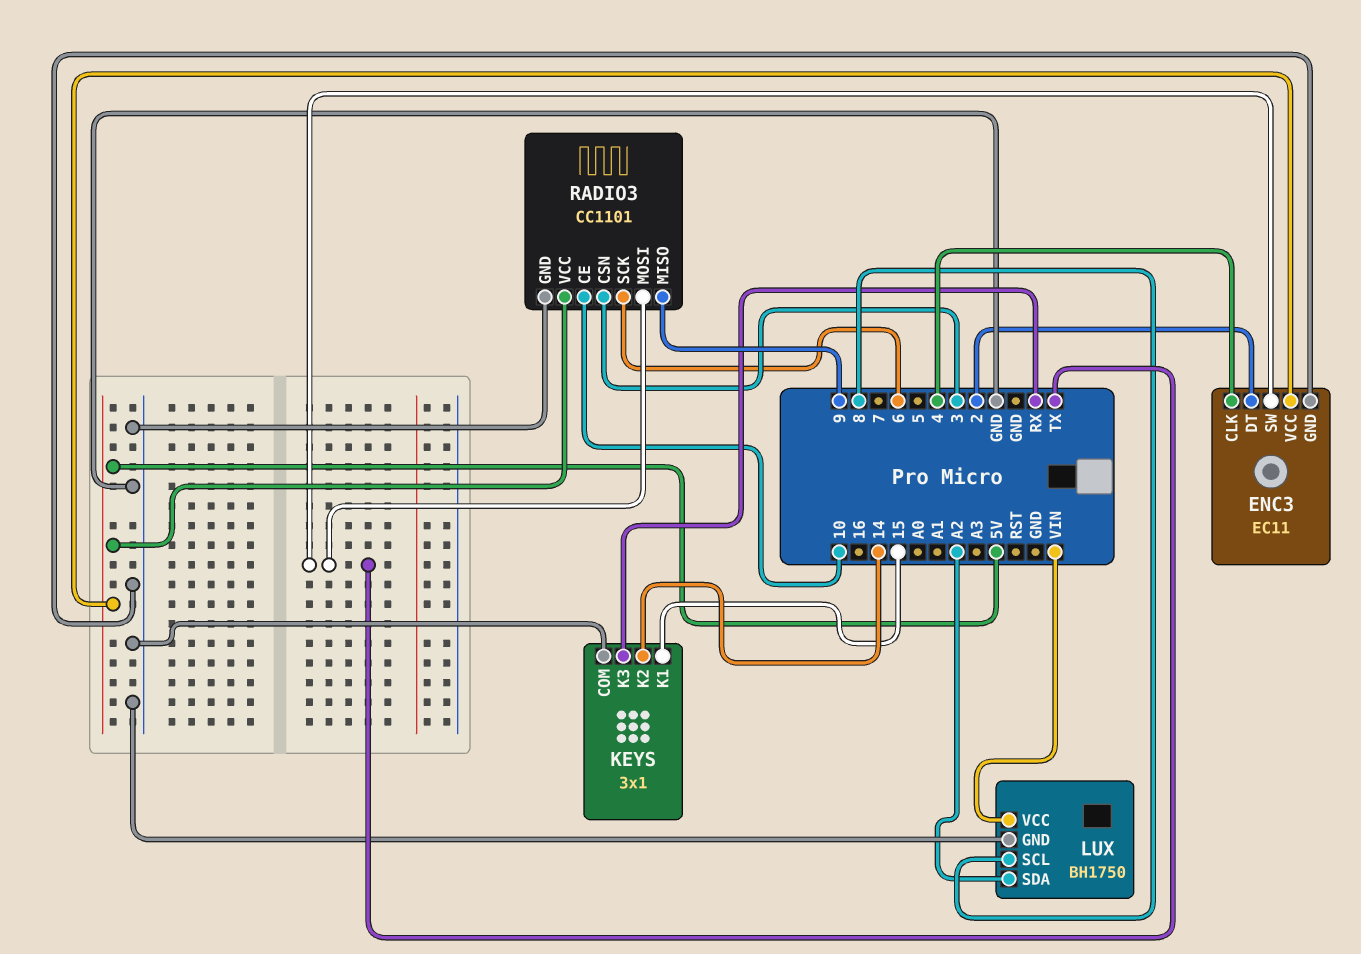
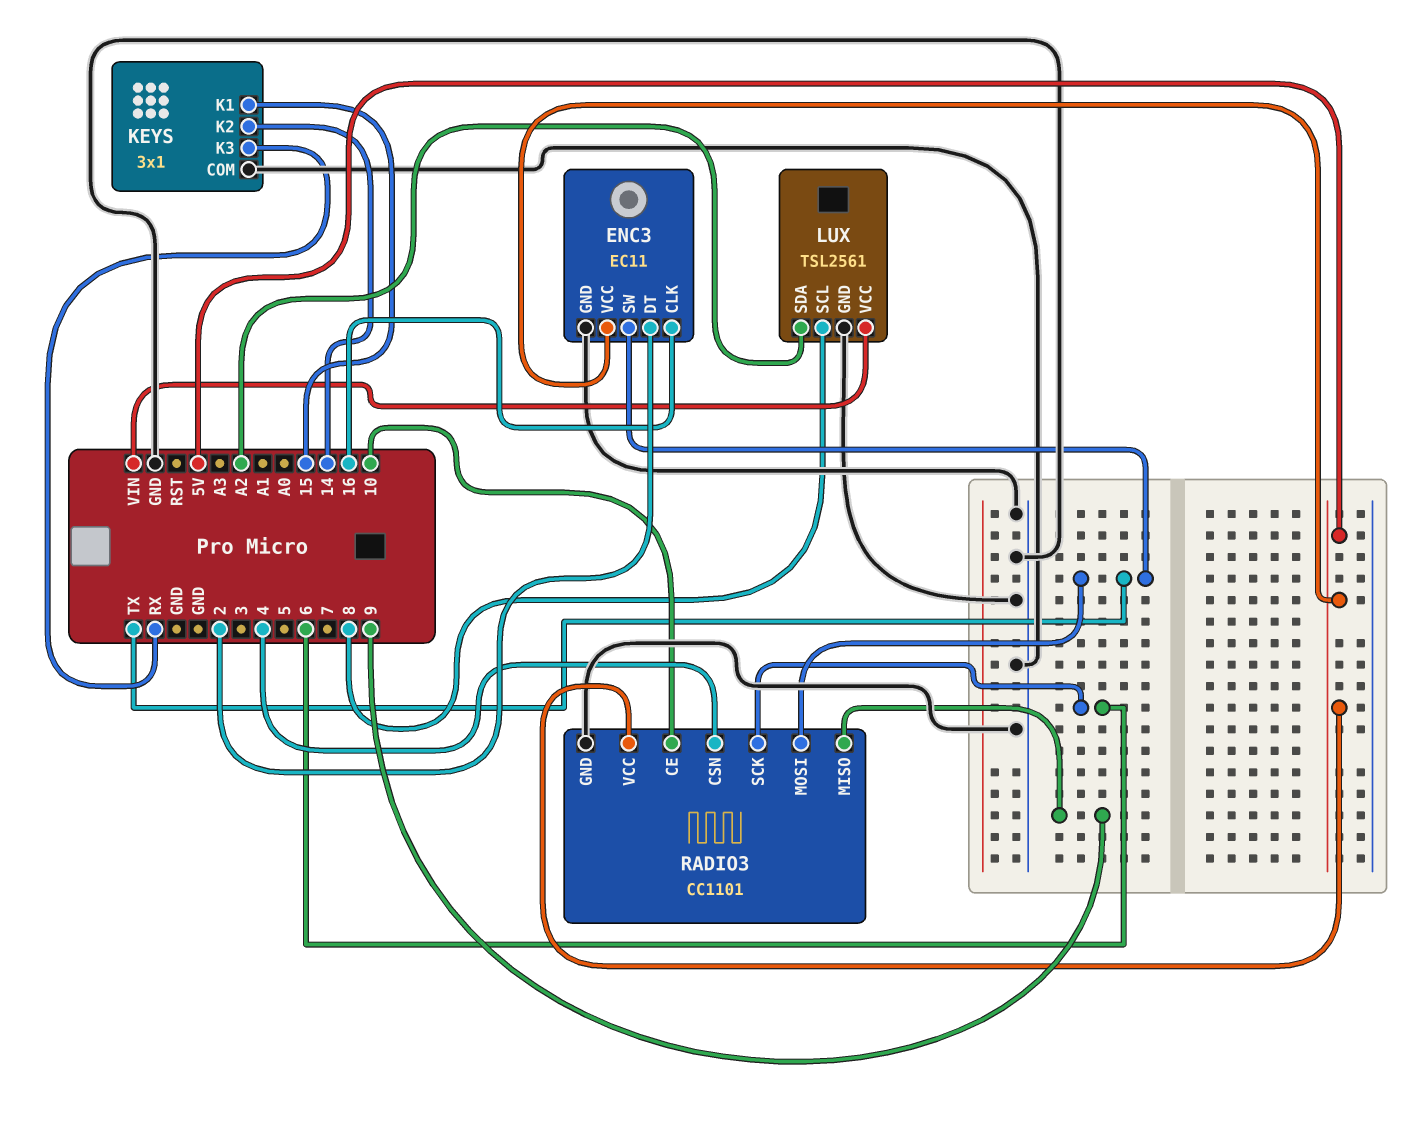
ENC3 pin CLK: 4 -> 16
LUX: BH1750 -> TSL2561
RADIO3 pin CSN: 3 -> 4

